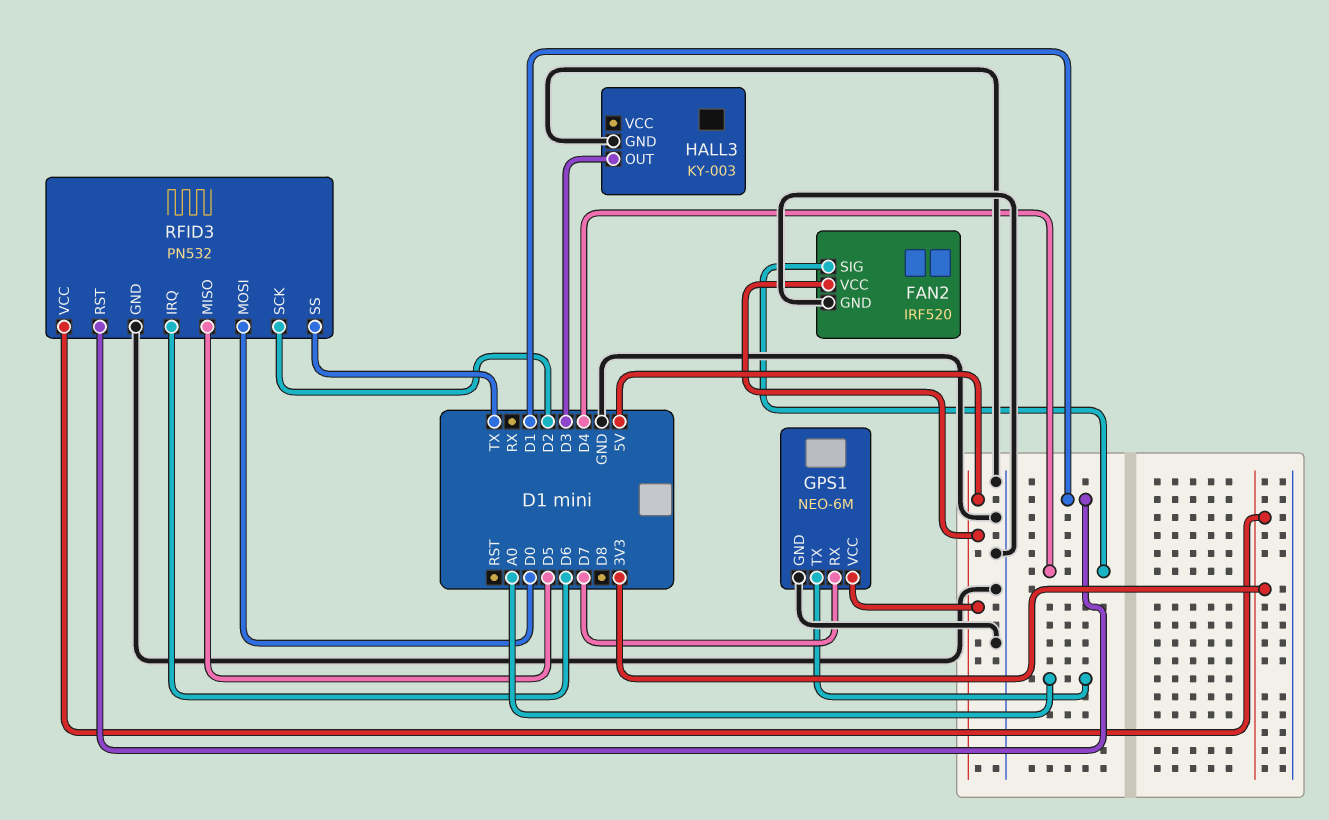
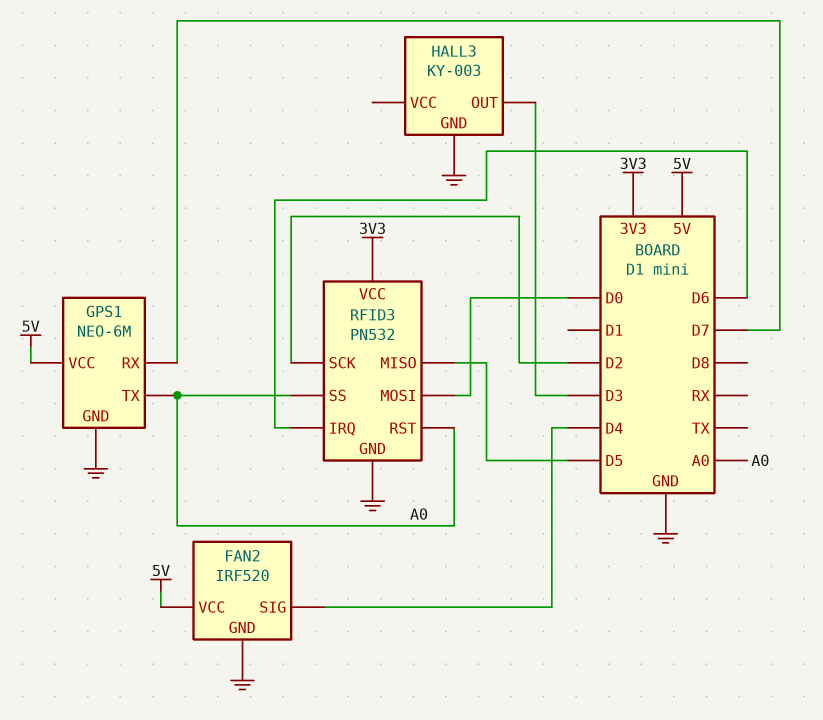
RFID3 pin RST: D1 -> A0
RFID3 pin SS: TX -> A0

